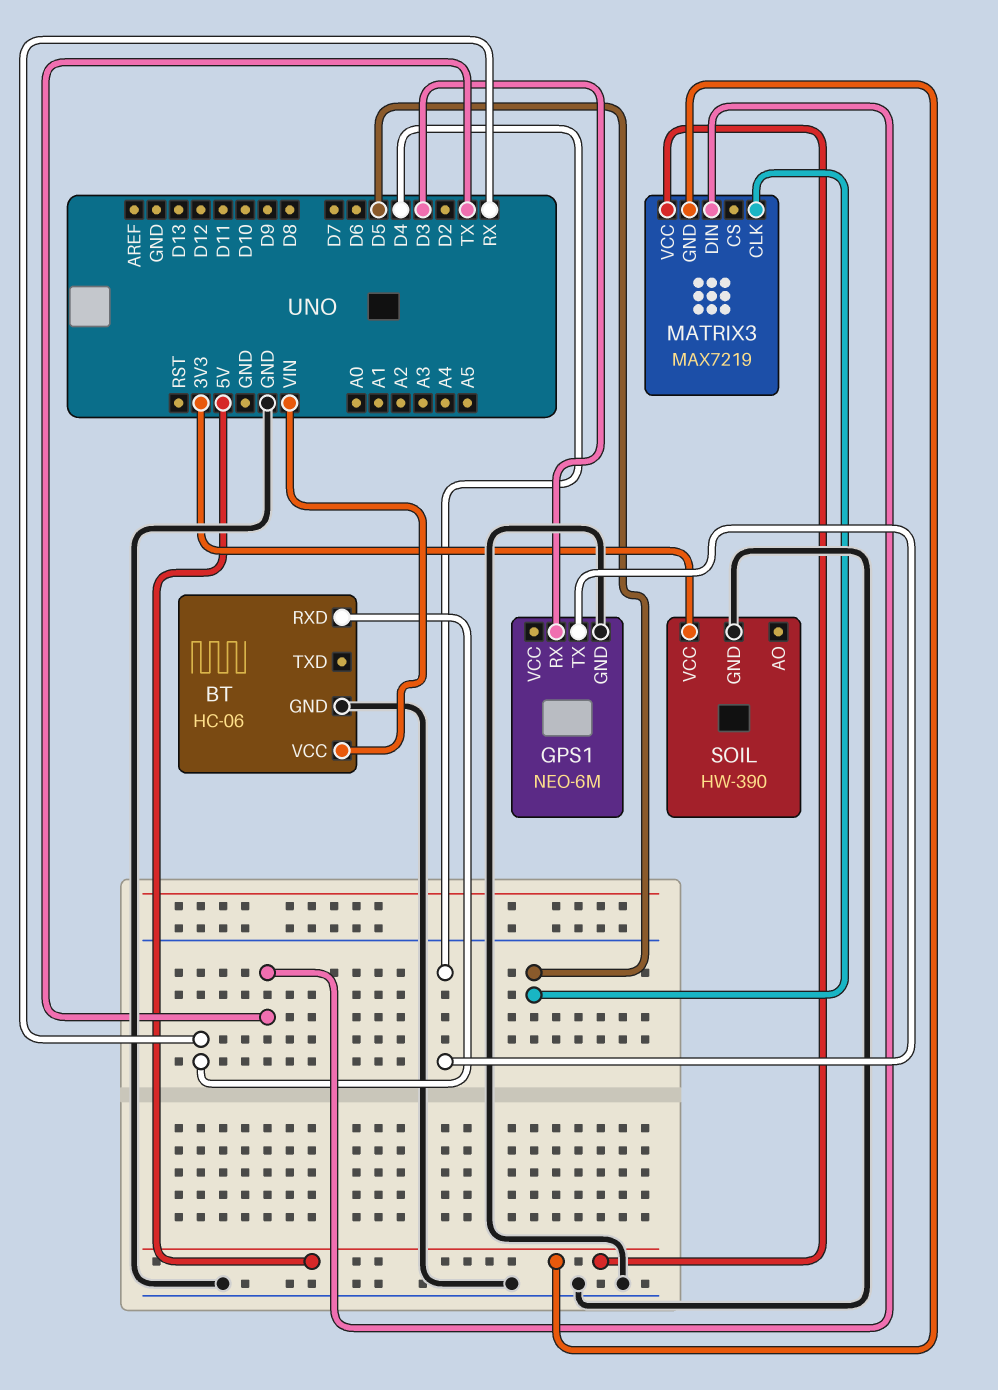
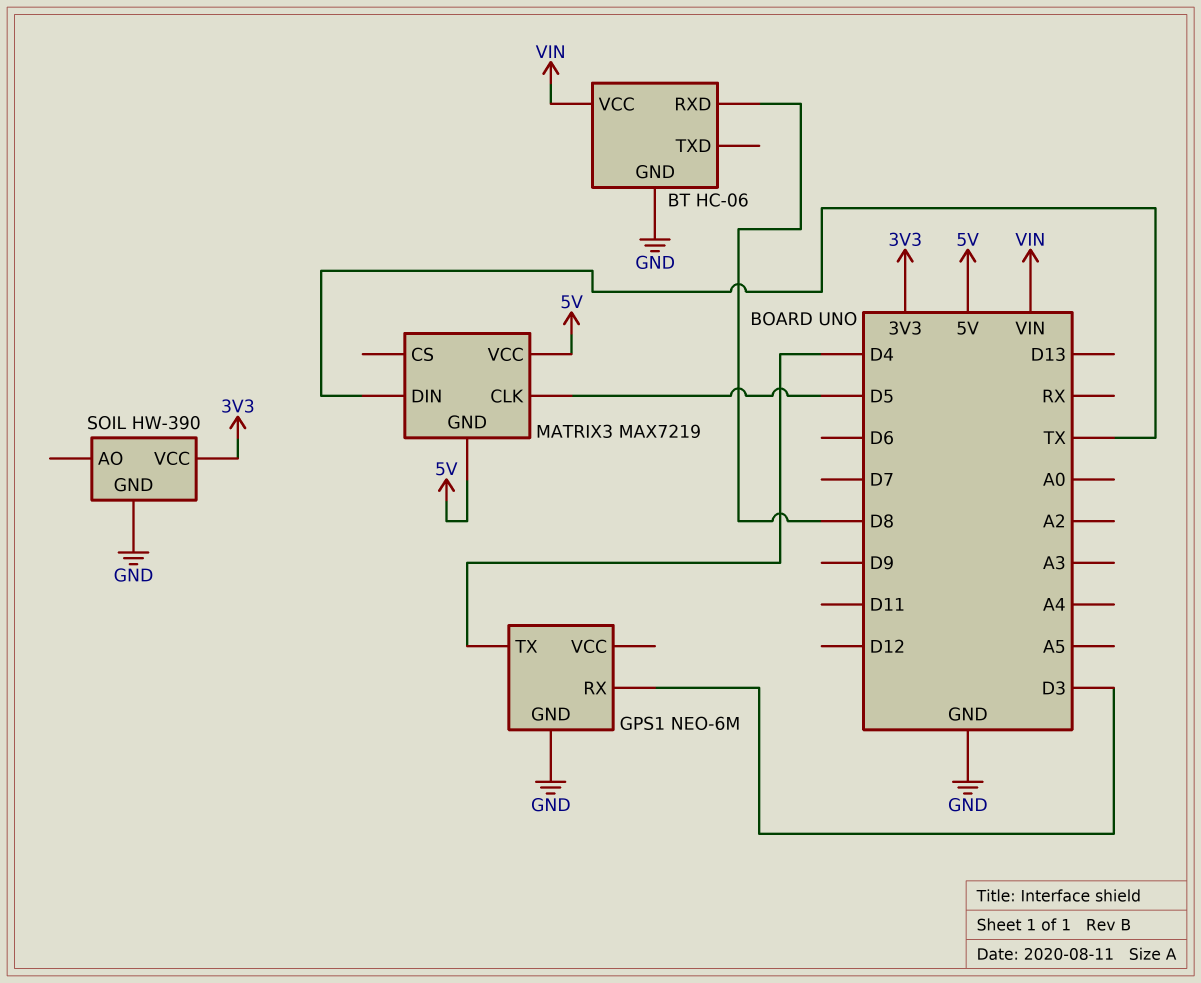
BT pin RXD: RX -> D8

